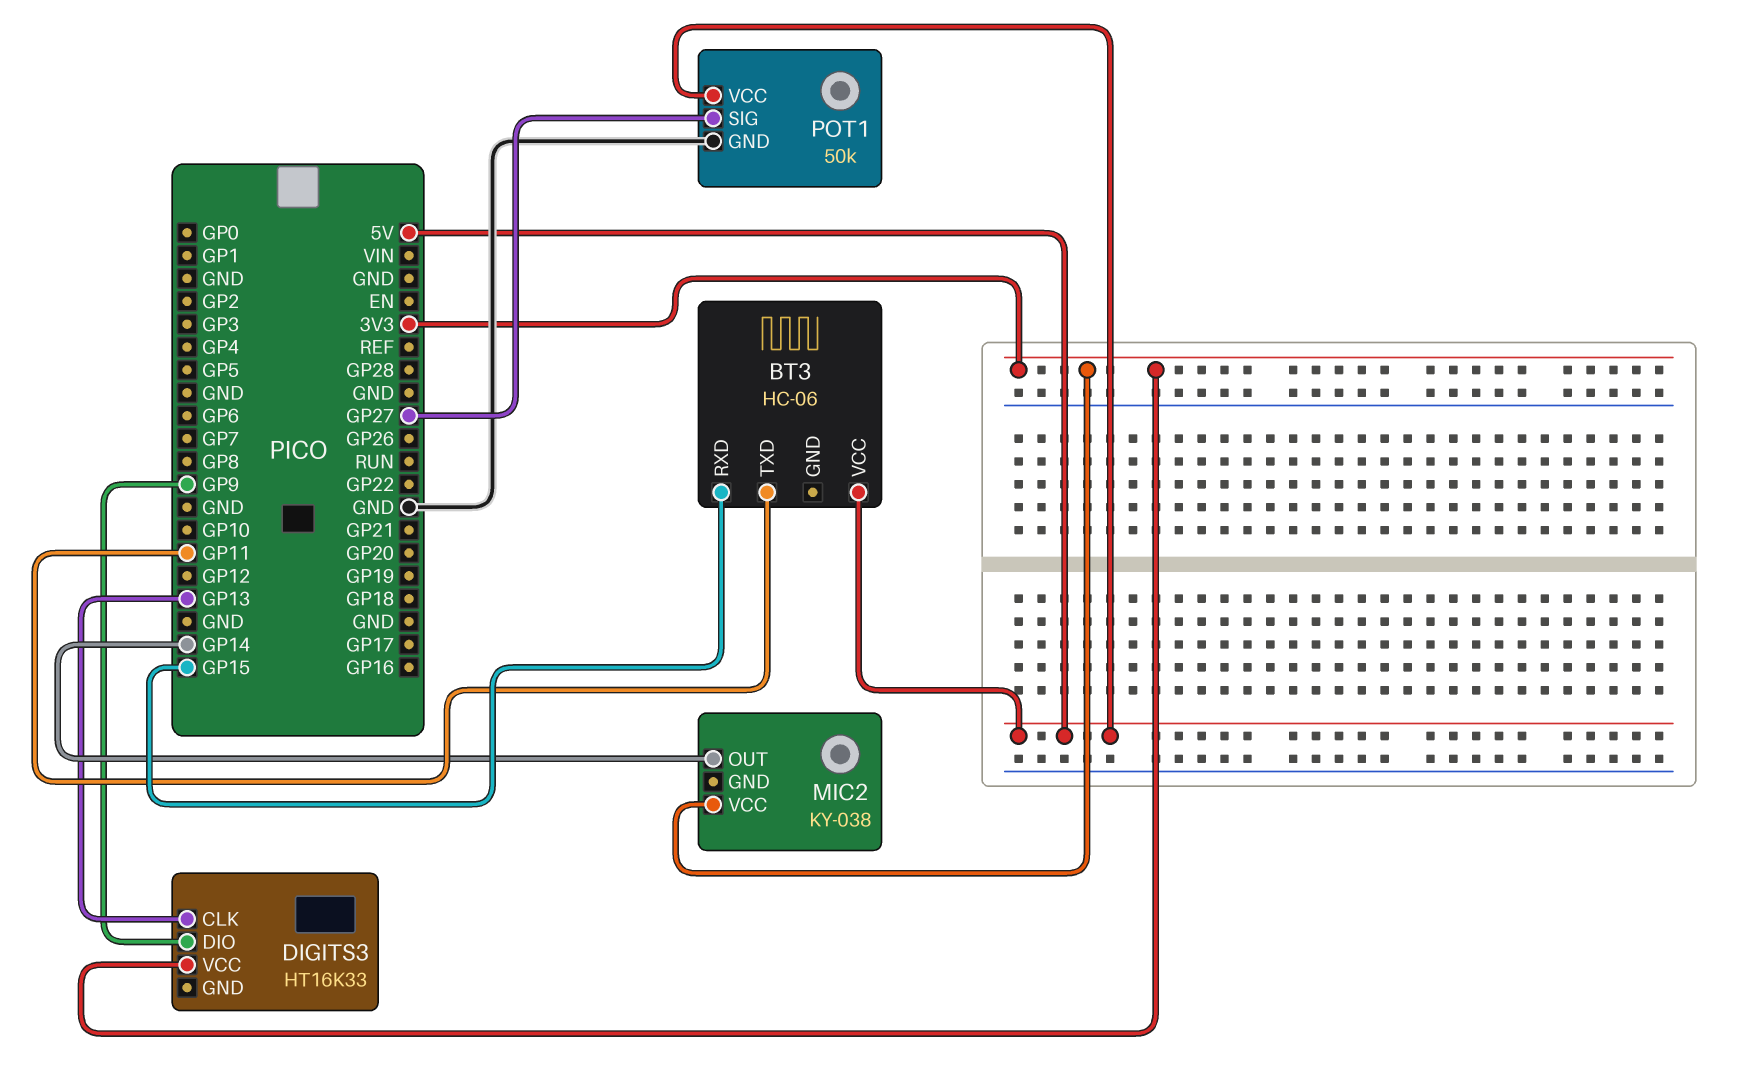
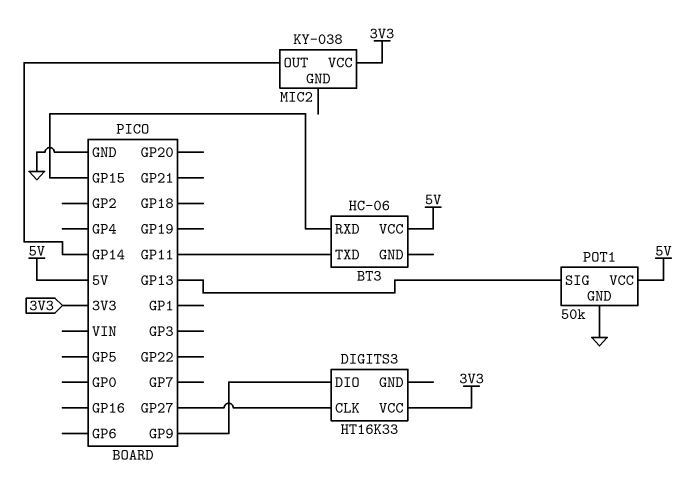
DIGITS3 pin CLK: GP13 -> GP27
POT1 pin SIG: GP27 -> GP13

